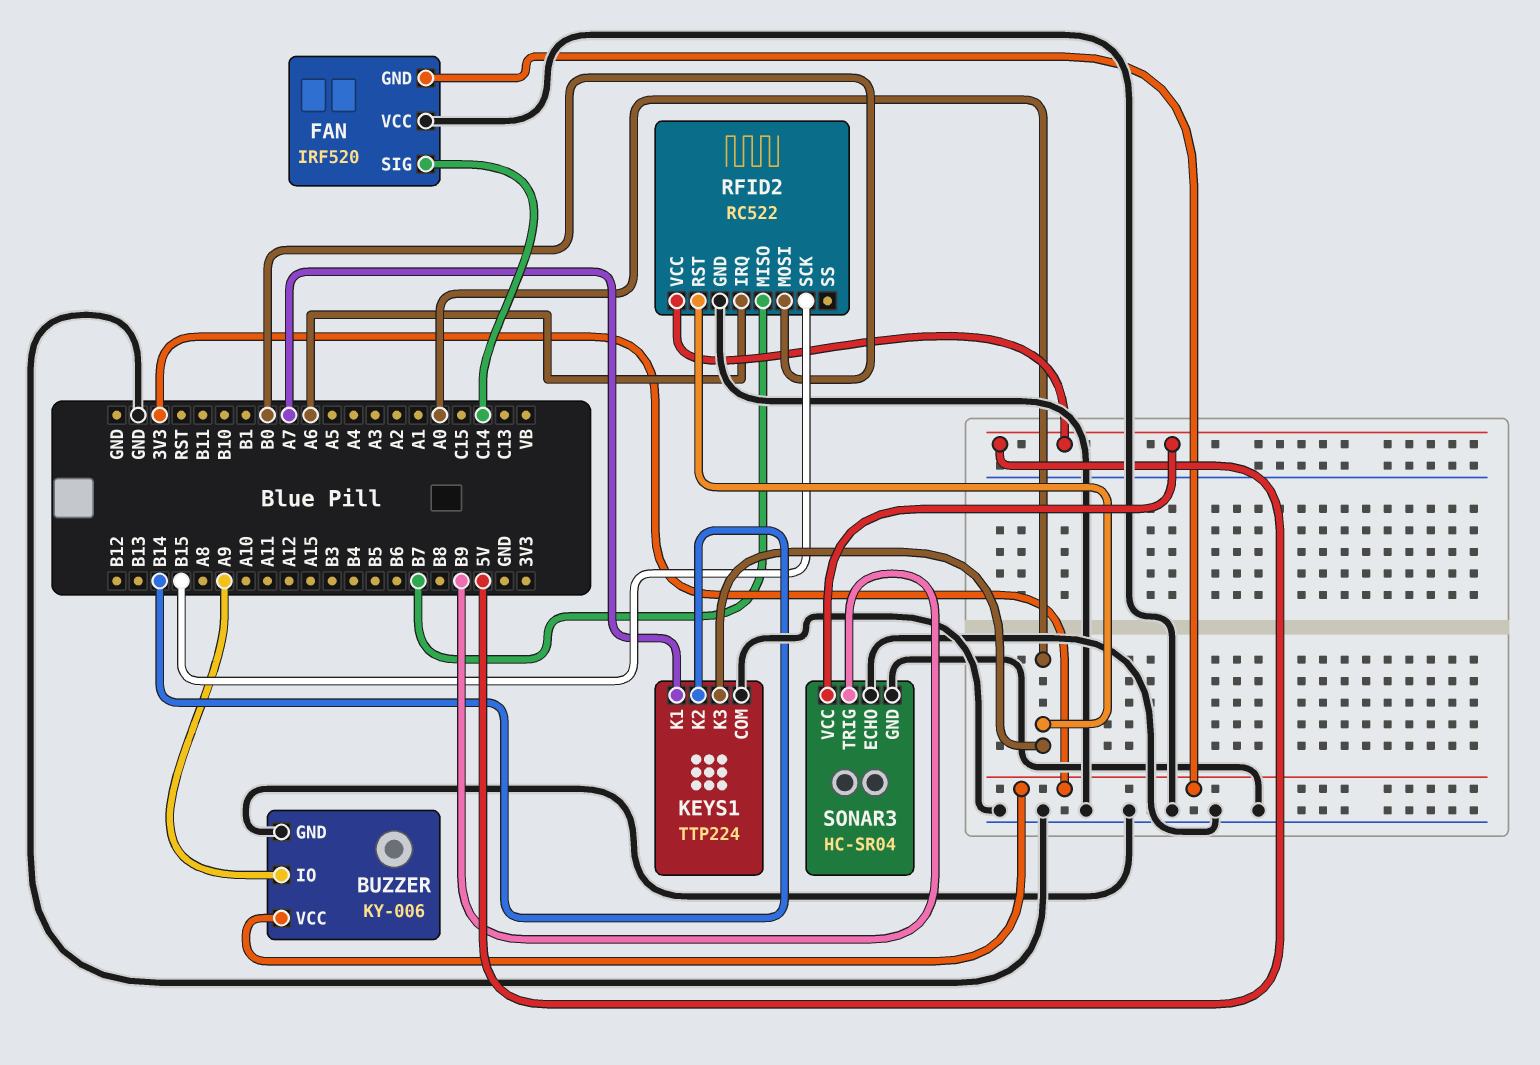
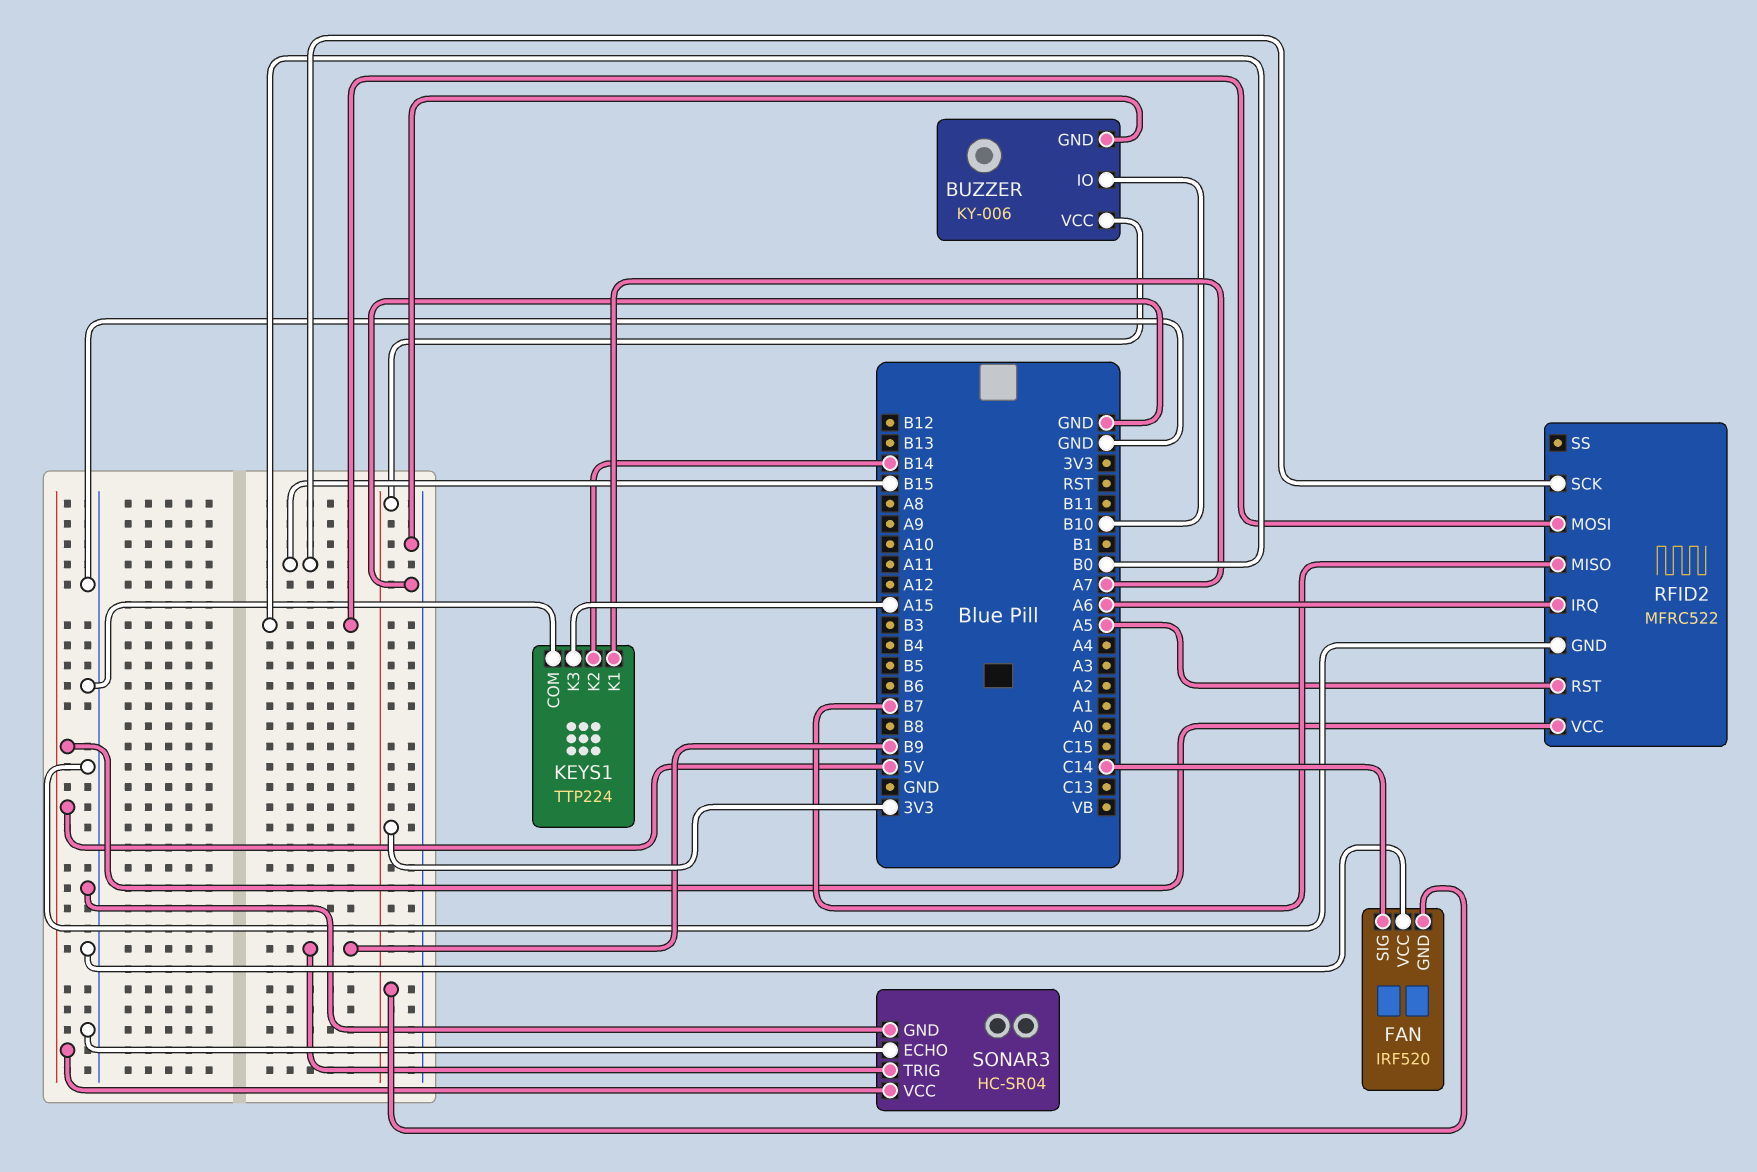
BUZZER pin IO: A9 -> B10
KEYS1 pin K3: A0 -> A15
RFID2: RC522 -> MFRC522
RFID2 pin RST: A0 -> A5

